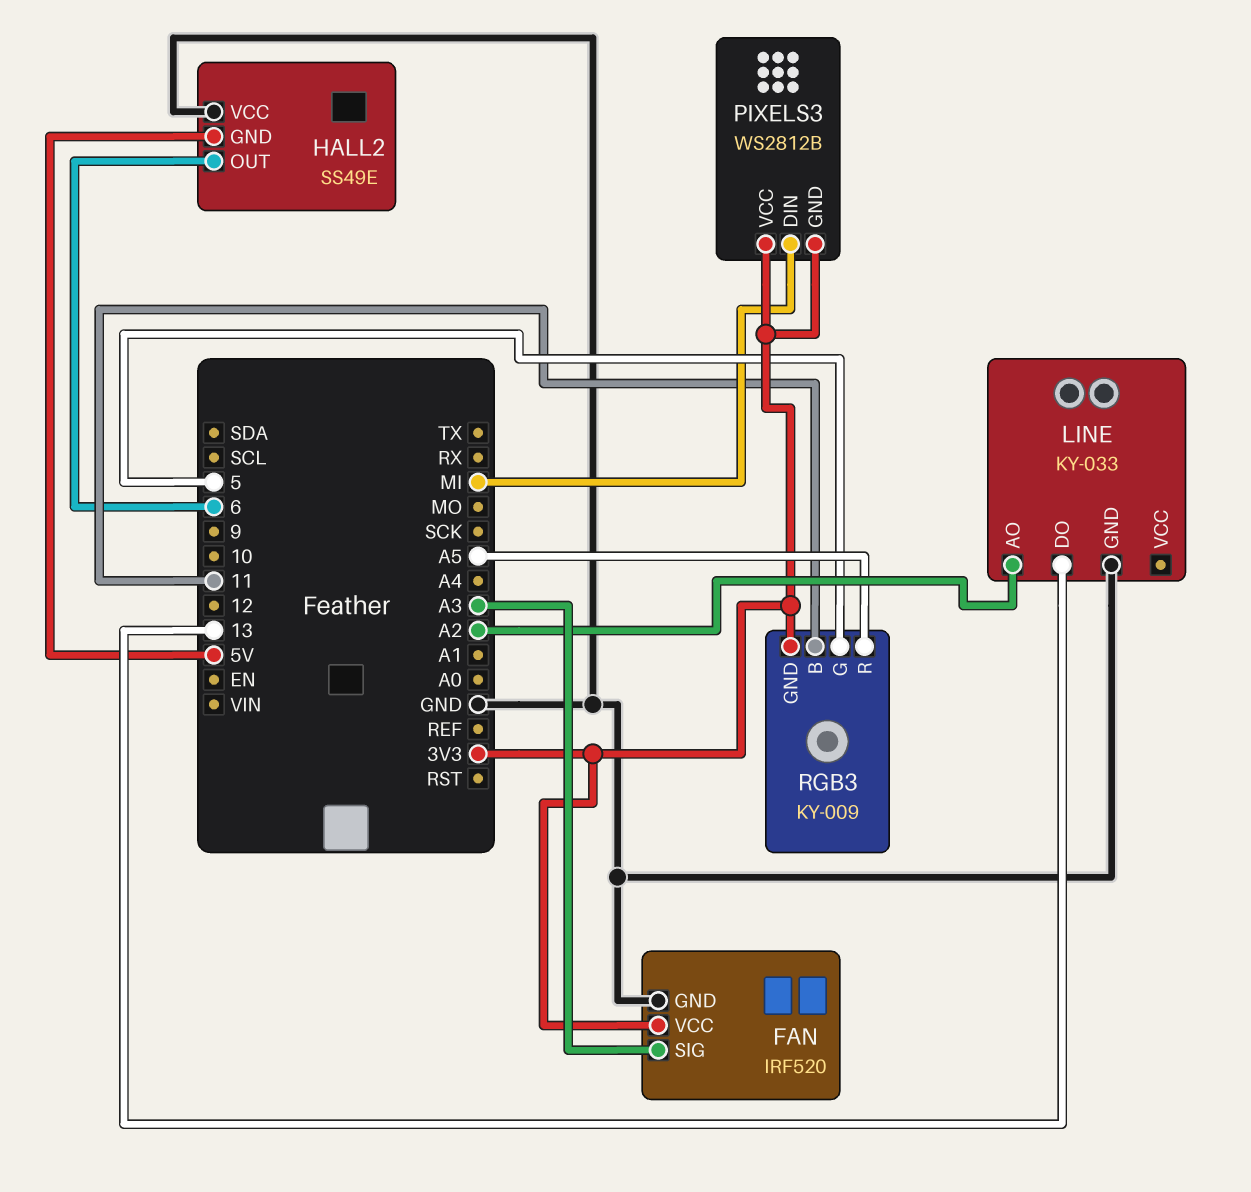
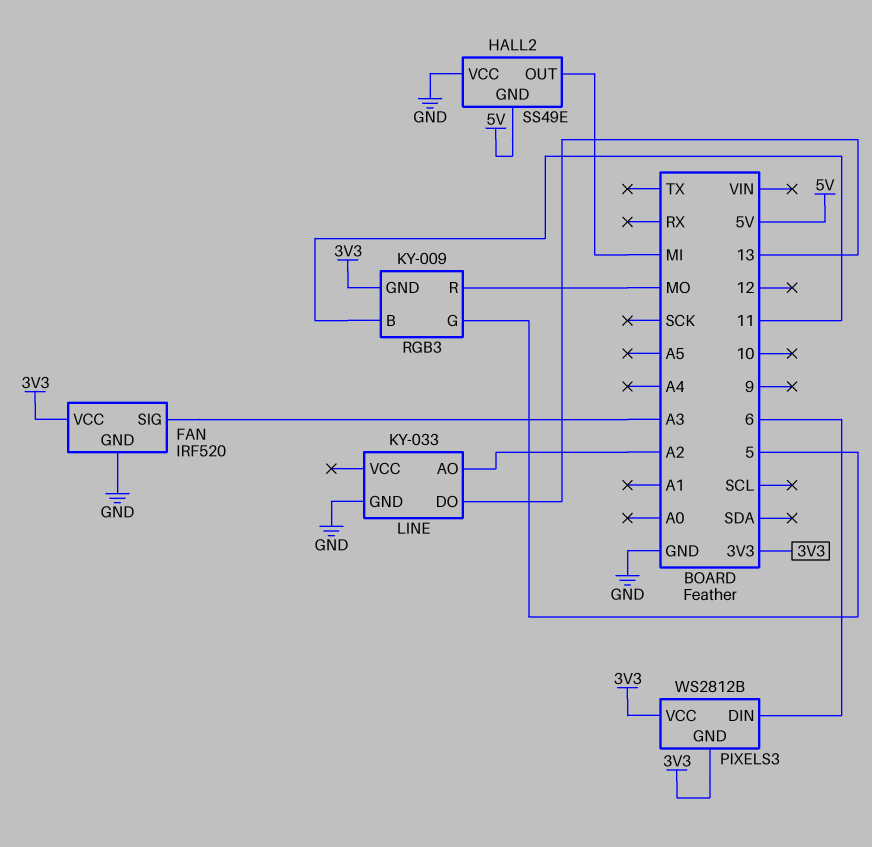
HALL2 pin OUT: 6 -> MI
PIXELS3 pin DIN: MI -> 6
RGB3 pin R: A5 -> MO

